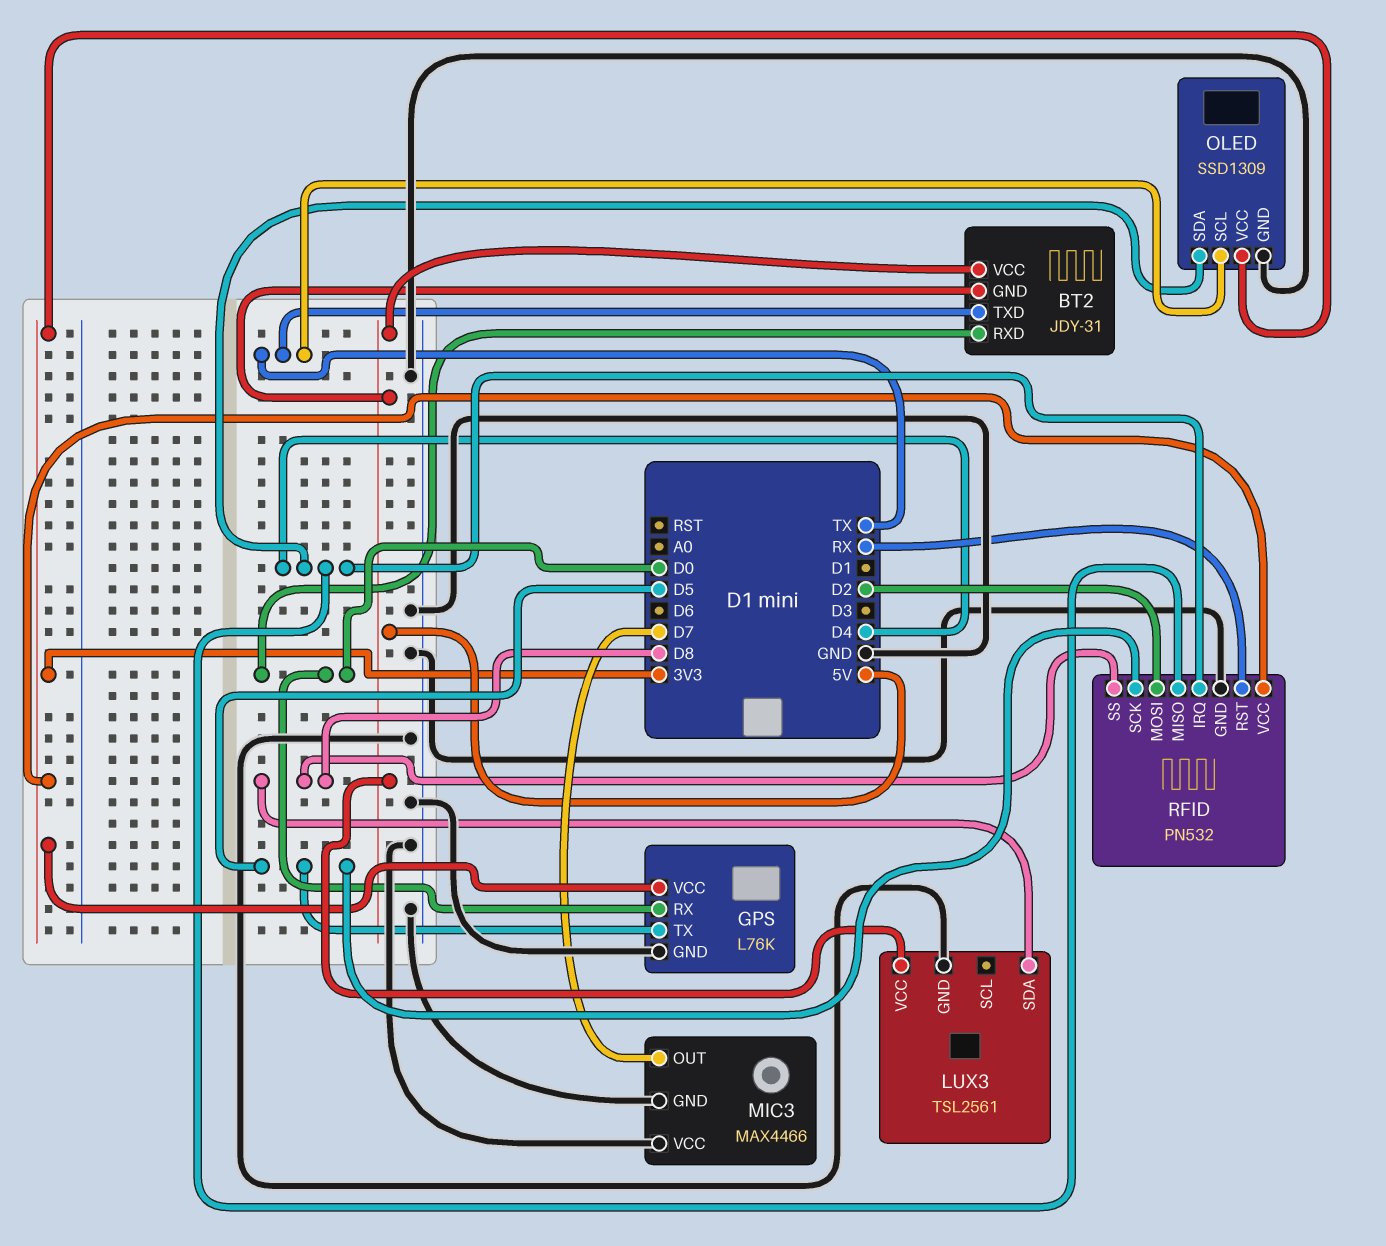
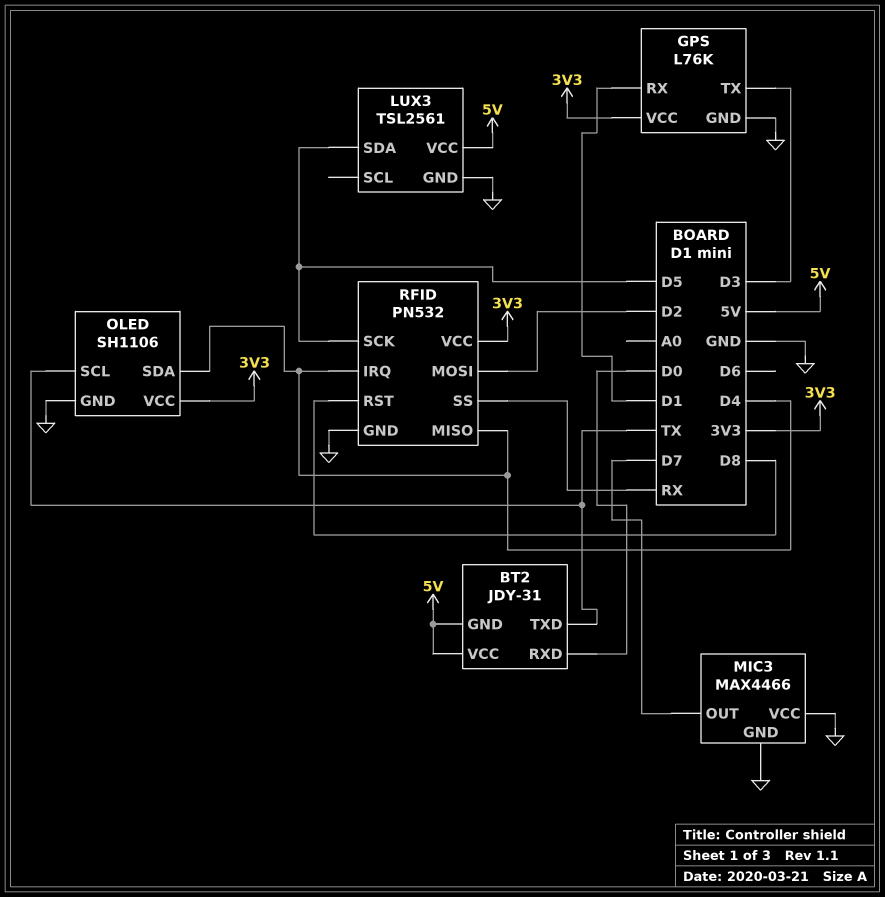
GPS pin RX: D0 -> D1
GPS pin TX: D5 -> D3
LUX3 pin SDA: D8 -> D5
OLED: SSD1309 -> SH1106
RFID pin RST: RX -> D8
RFID pin SS: D8 -> RX

